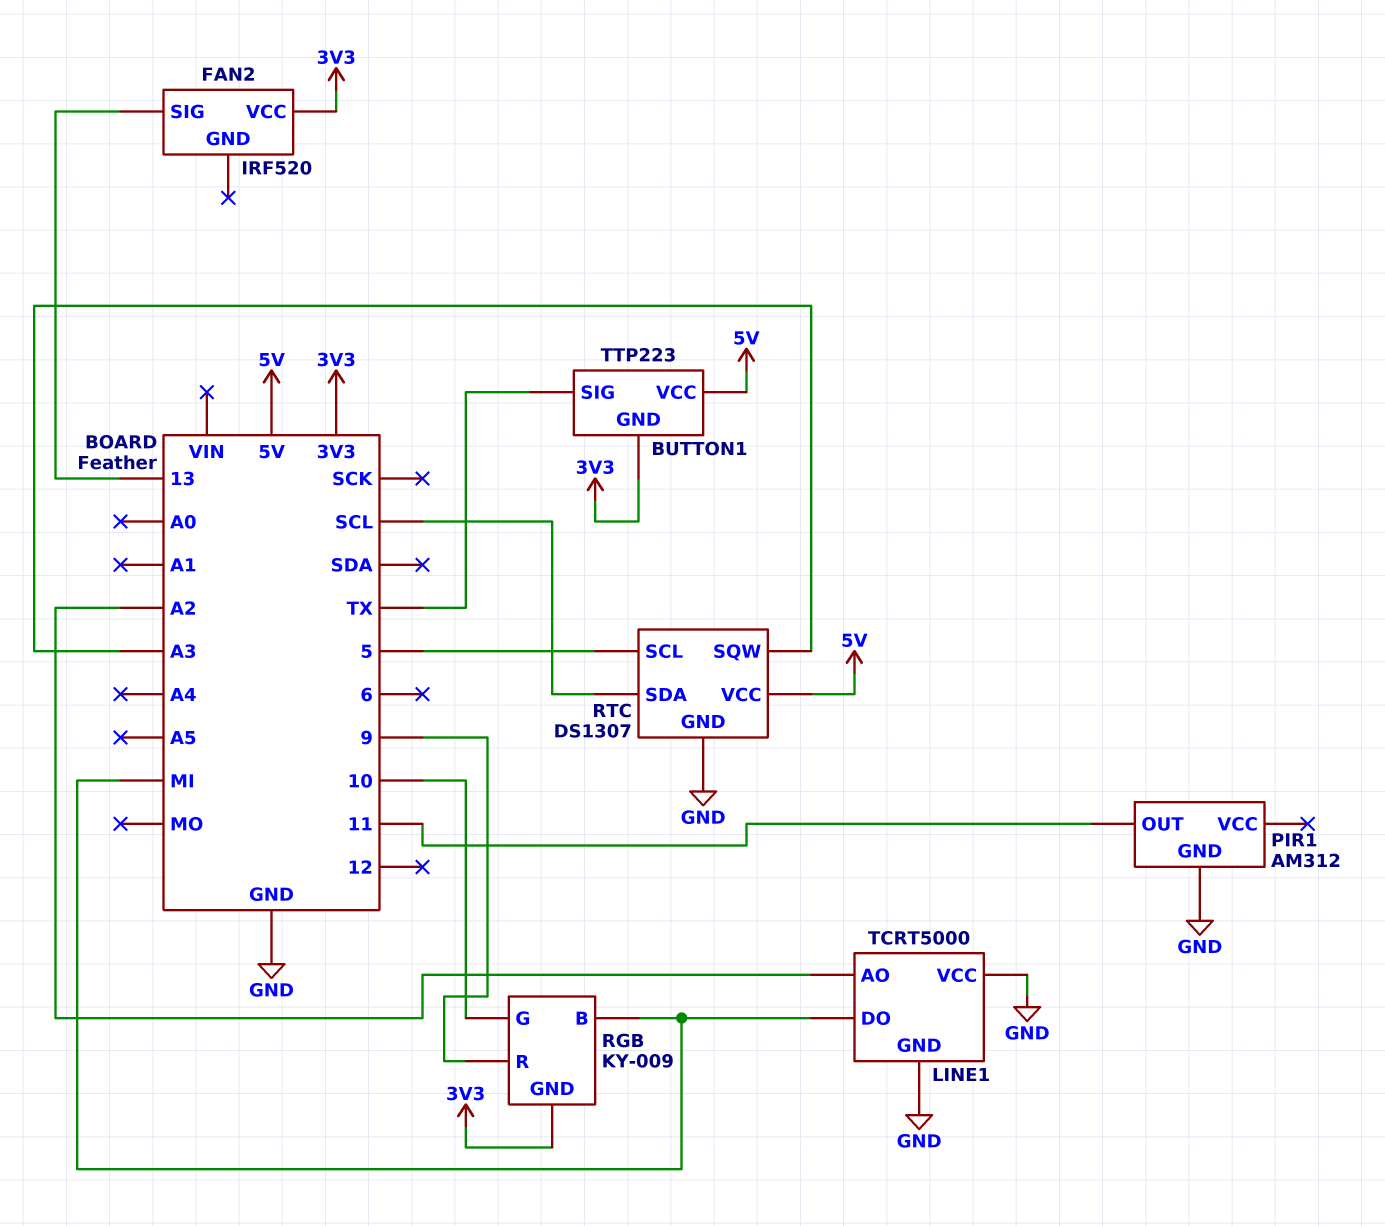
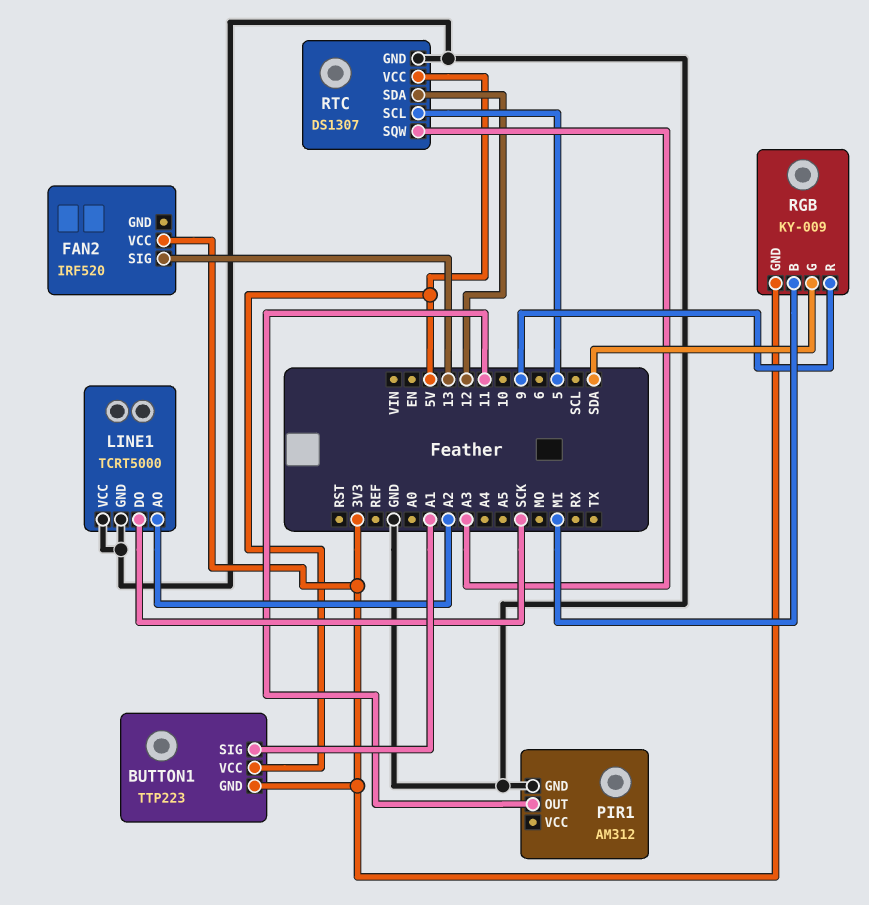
BUTTON1 pin SIG: TX -> A1
LINE1 pin DO: MI -> SCK
RGB pin G: 10 -> SDA
RTC pin SDA: SCL -> 12

